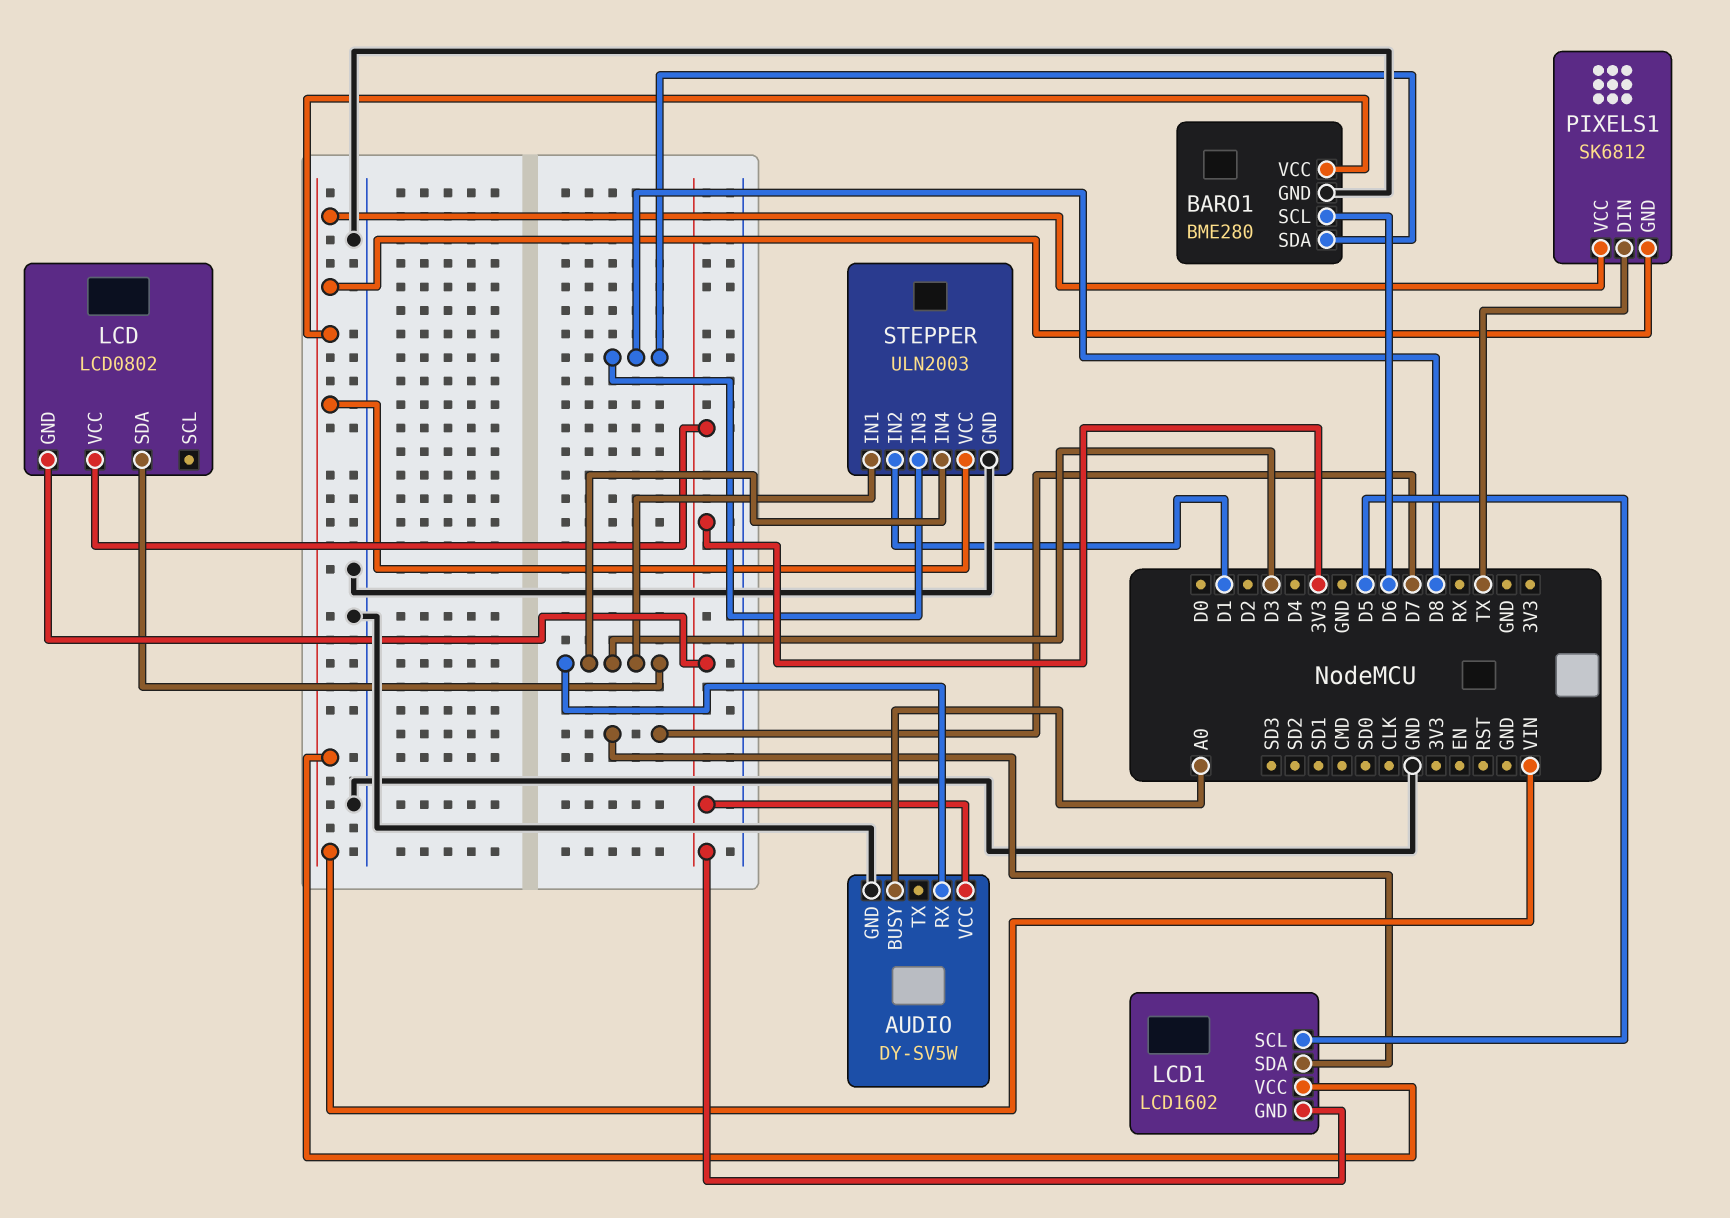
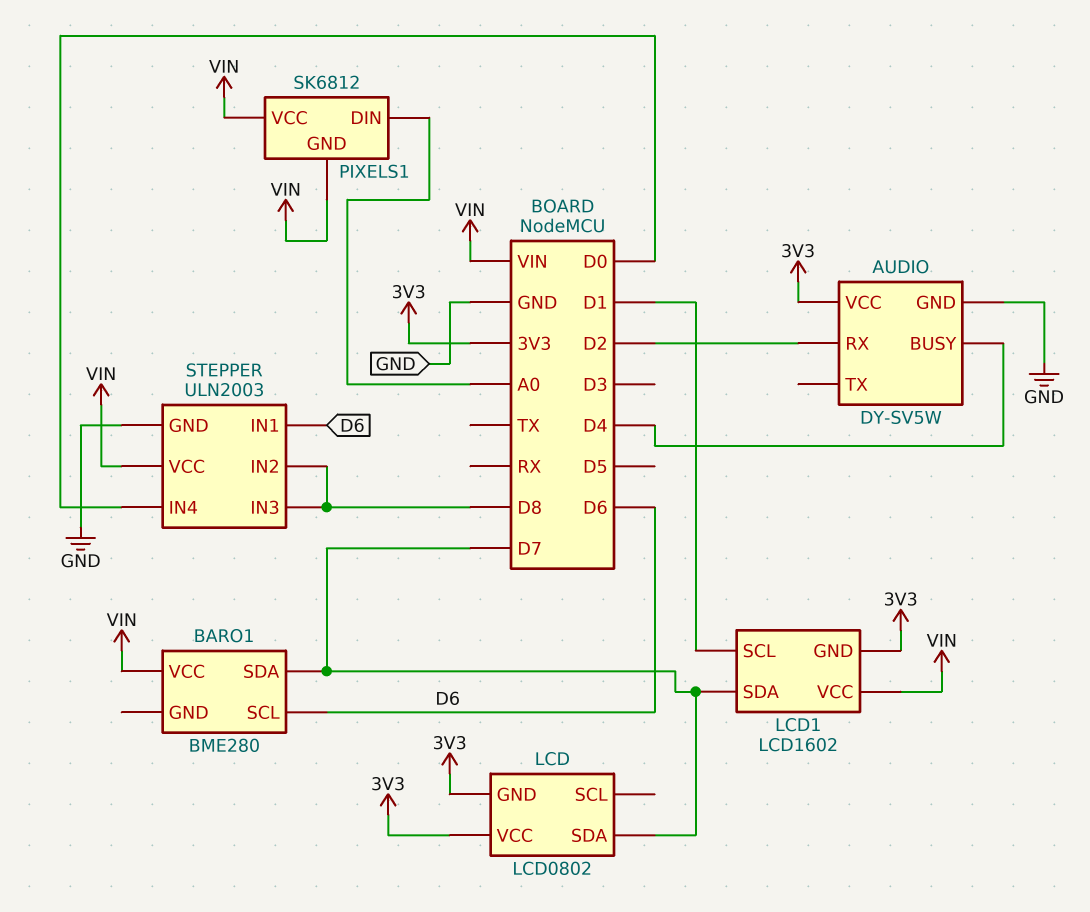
AUDIO pin BUSY: A0 -> D4
AUDIO pin RX: D3 -> D2
BARO1 pin GND: GND -> none
BARO1 pin SDA: D8 -> D7
LCD pin SDA: D3 -> D7
LCD1 pin SCL: D5 -> D1
PIXELS1 pin DIN: TX -> A0
STEPPER pin IN1: D3 -> D6
STEPPER pin IN2: D1 -> D8
STEPPER pin IN4: D3 -> D0

